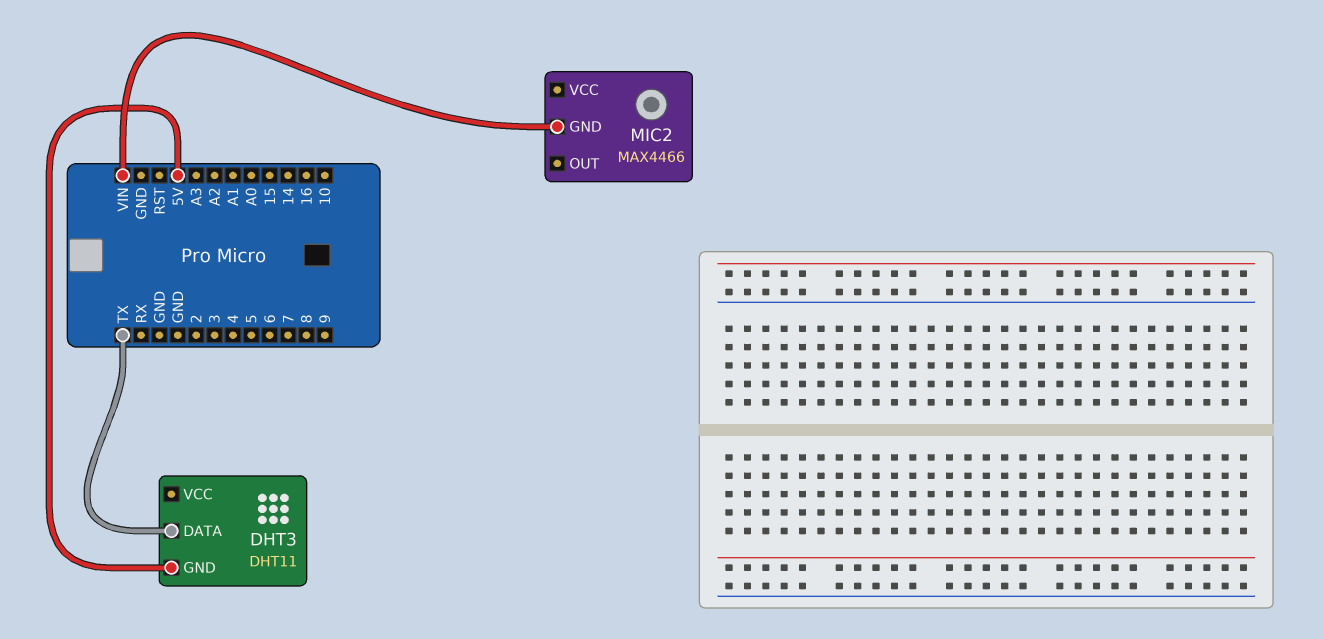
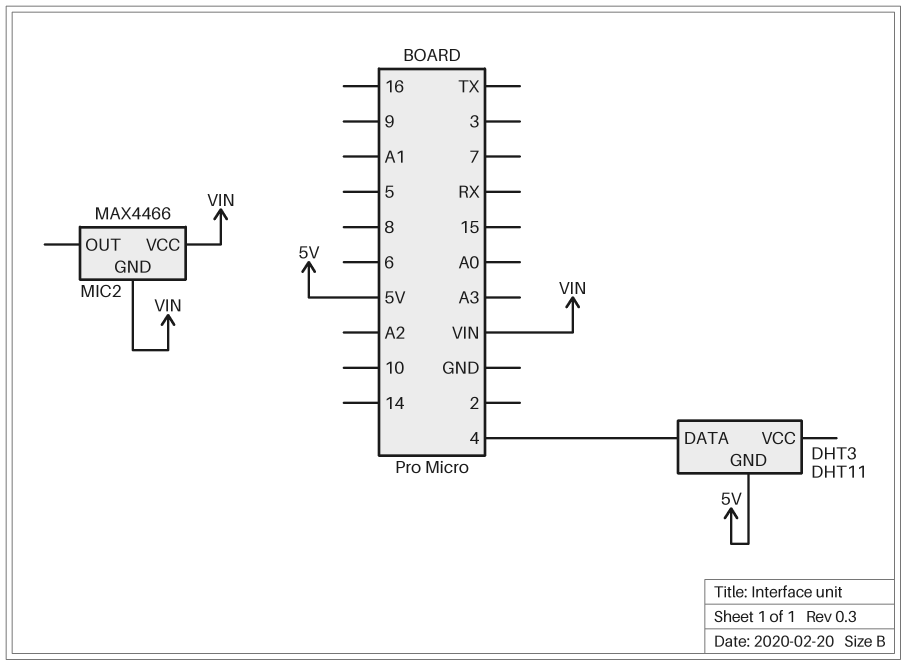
DHT3 pin DATA: TX -> 4
MIC2 pin VCC: none -> VIN

